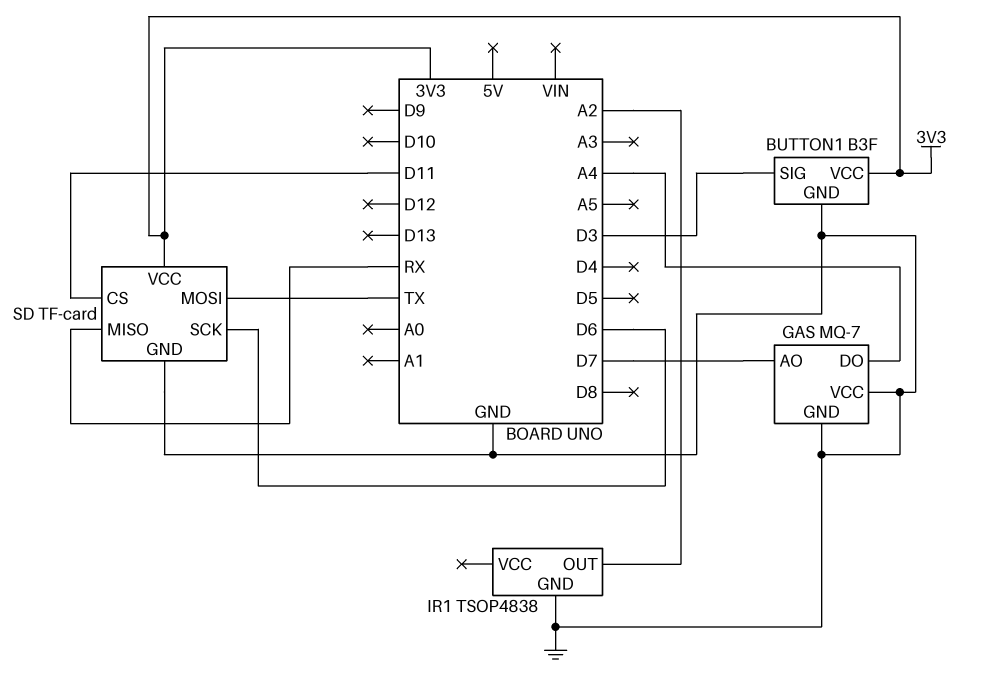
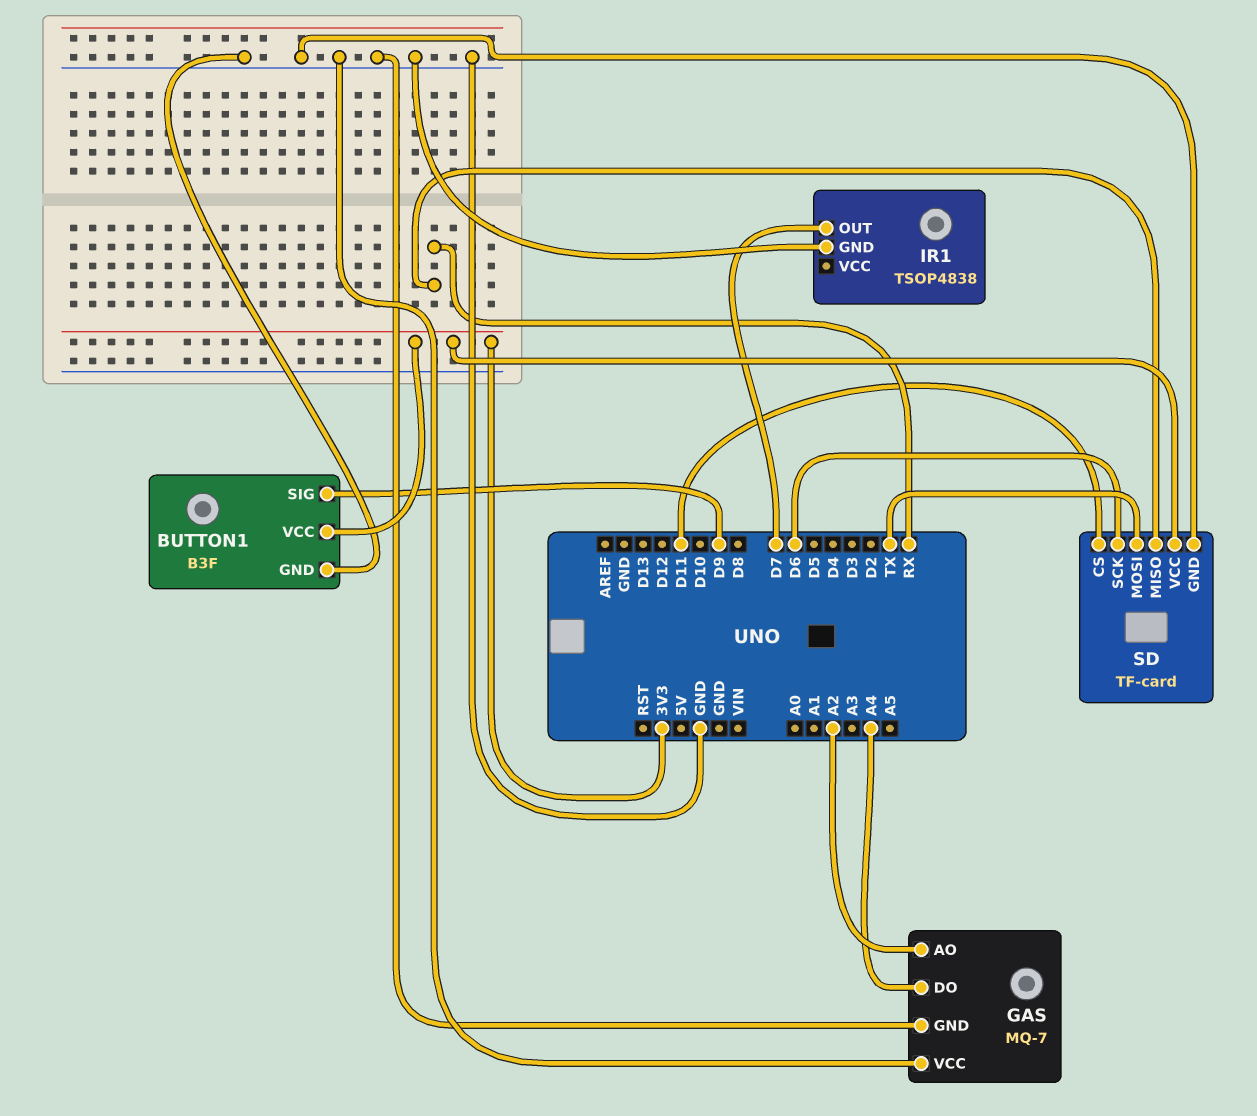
BUTTON1 pin SIG: D3 -> D9
GAS pin AO: D7 -> A2
IR1 pin OUT: A2 -> D7

